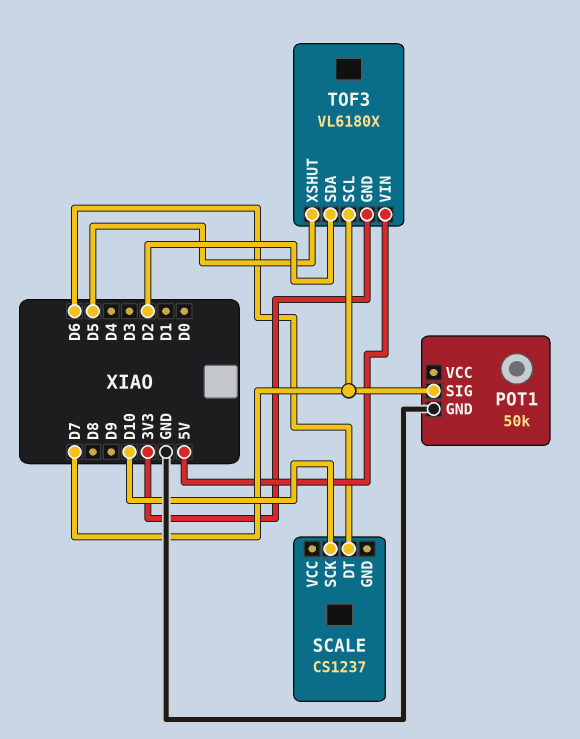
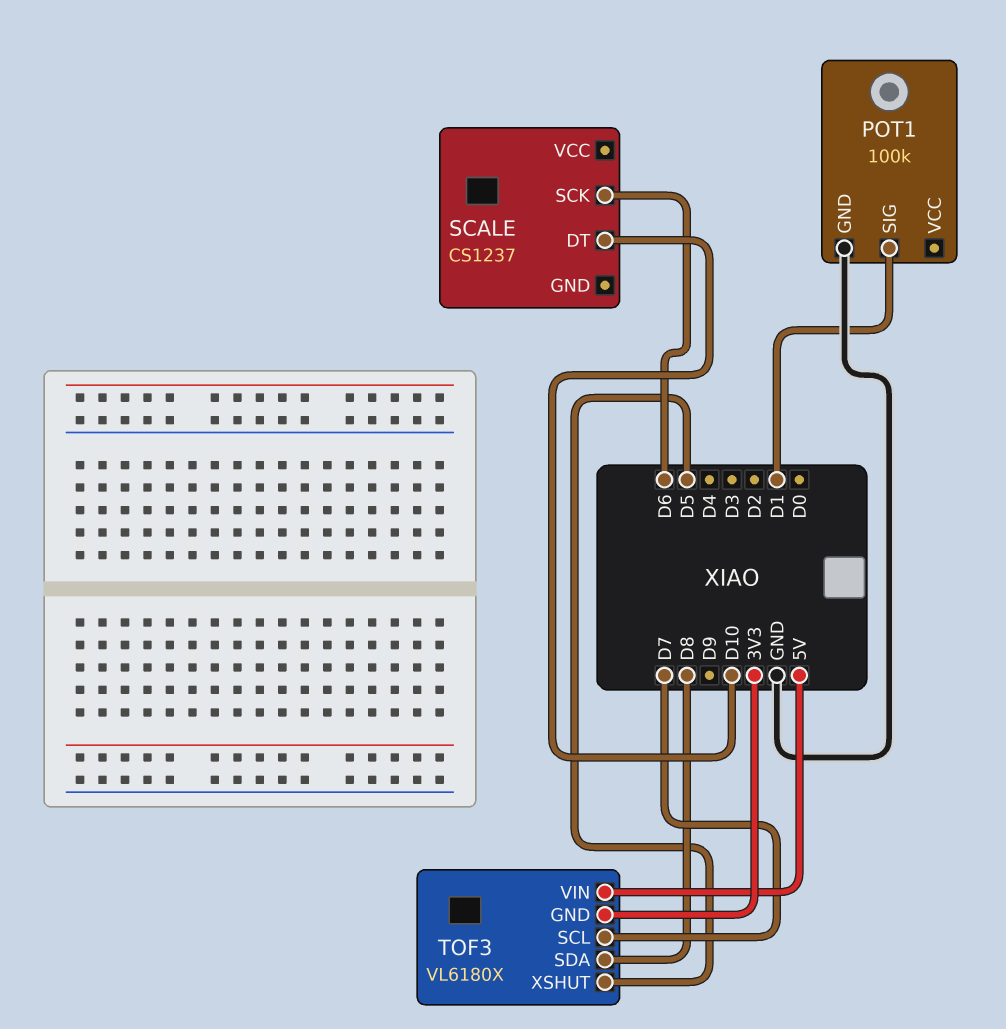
POT1: 50k -> 100k
POT1 pin SIG: D7 -> D1
SCALE pin DT: D6 -> D10
SCALE pin SCK: D10 -> D6
TOF3 pin SDA: D2 -> D8

